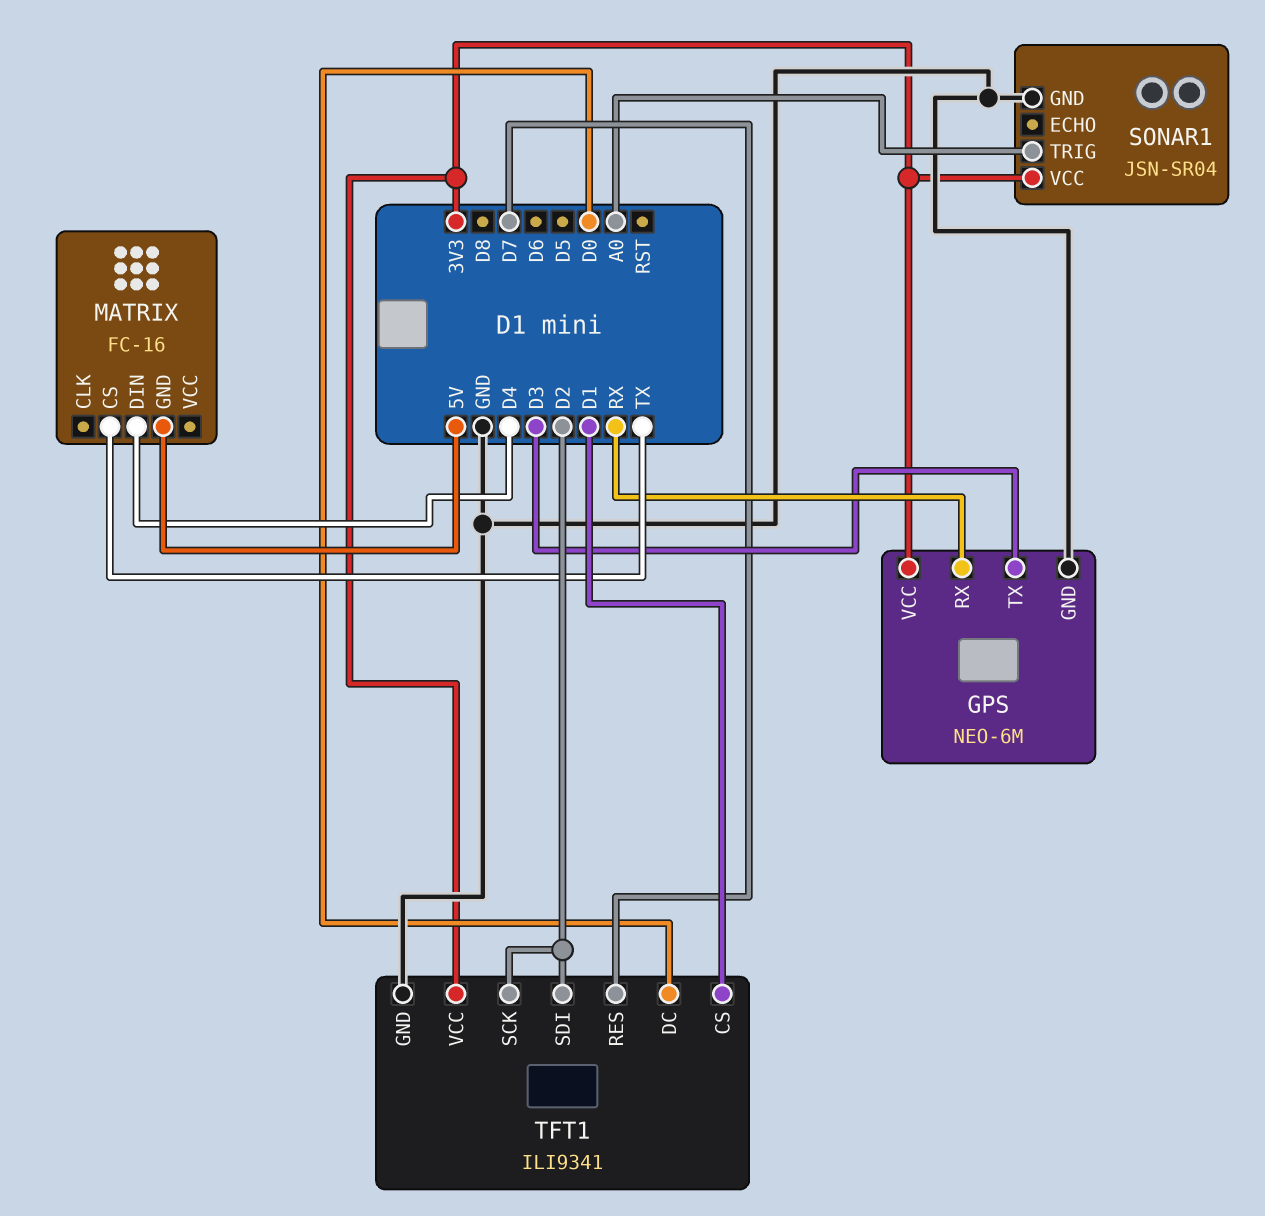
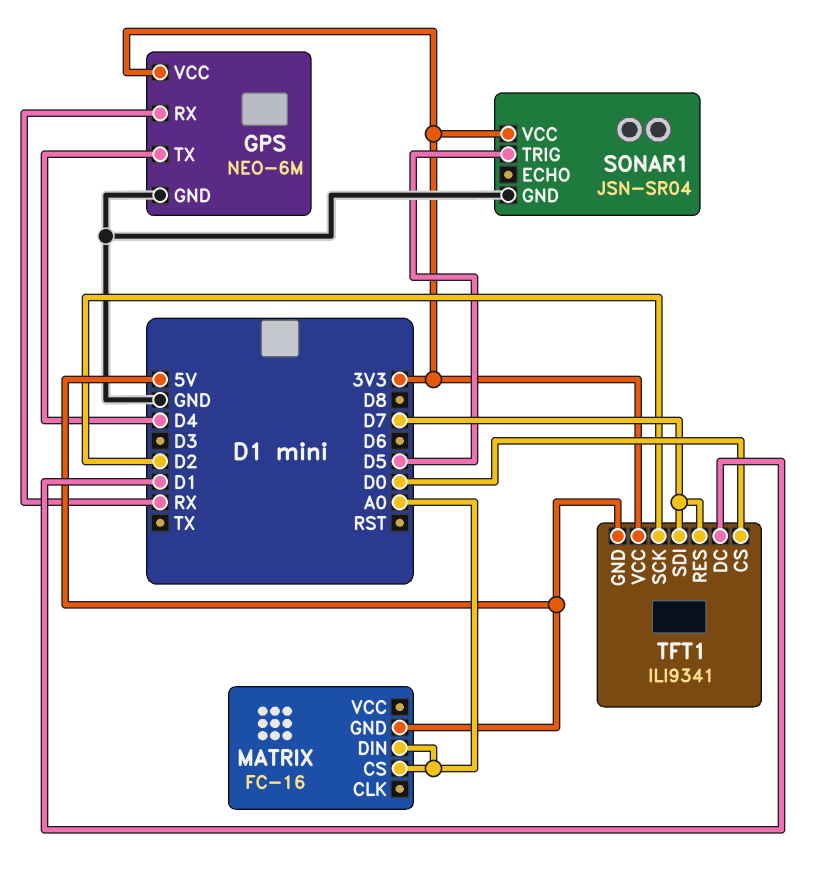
GPS pin TX: D3 -> D4
MATRIX pin CS: TX -> A0
MATRIX pin DIN: D4 -> A0
SONAR1 pin TRIG: A0 -> D5
TFT1 pin CS: D1 -> D0
TFT1 pin DC: D0 -> D1
TFT1 pin GND: GND -> 5V
TFT1 pin SDI: D2 -> D7

